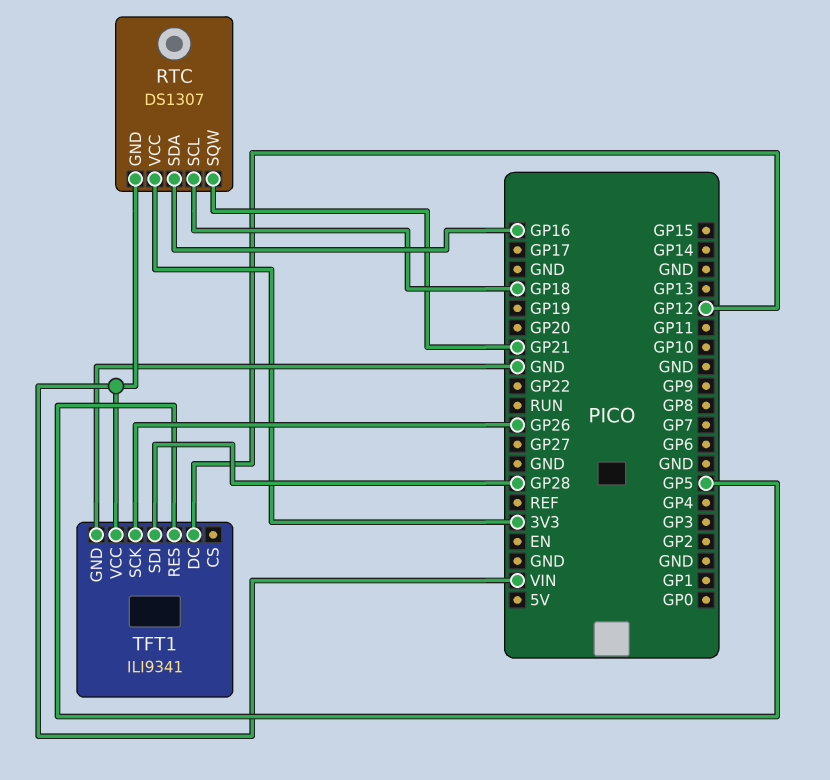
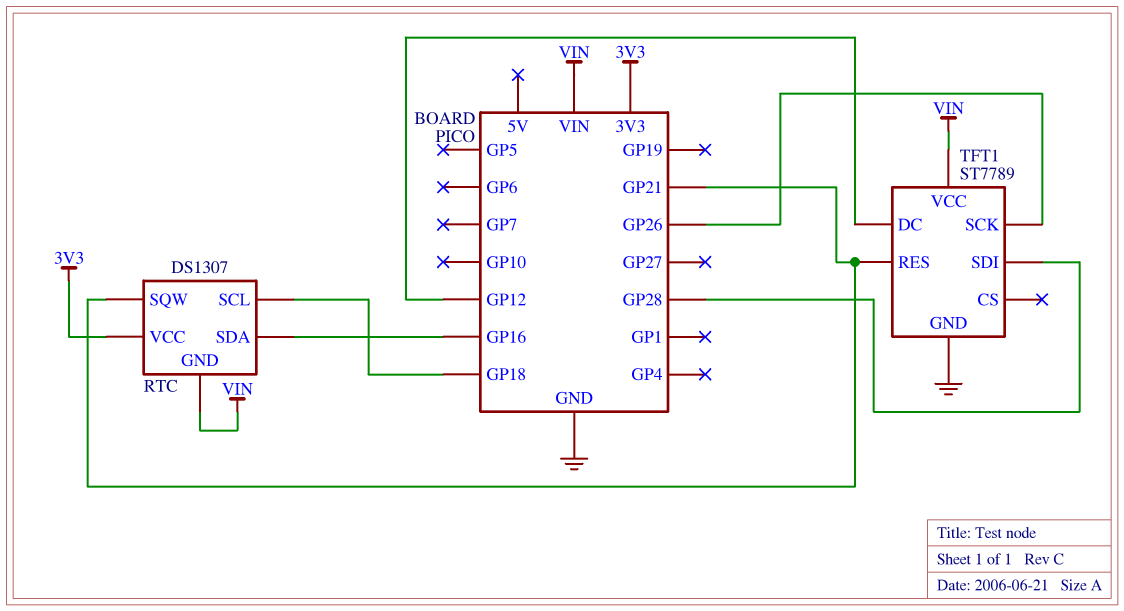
TFT1: ILI9341 -> ST7789
TFT1 pin RES: GP5 -> GP21

